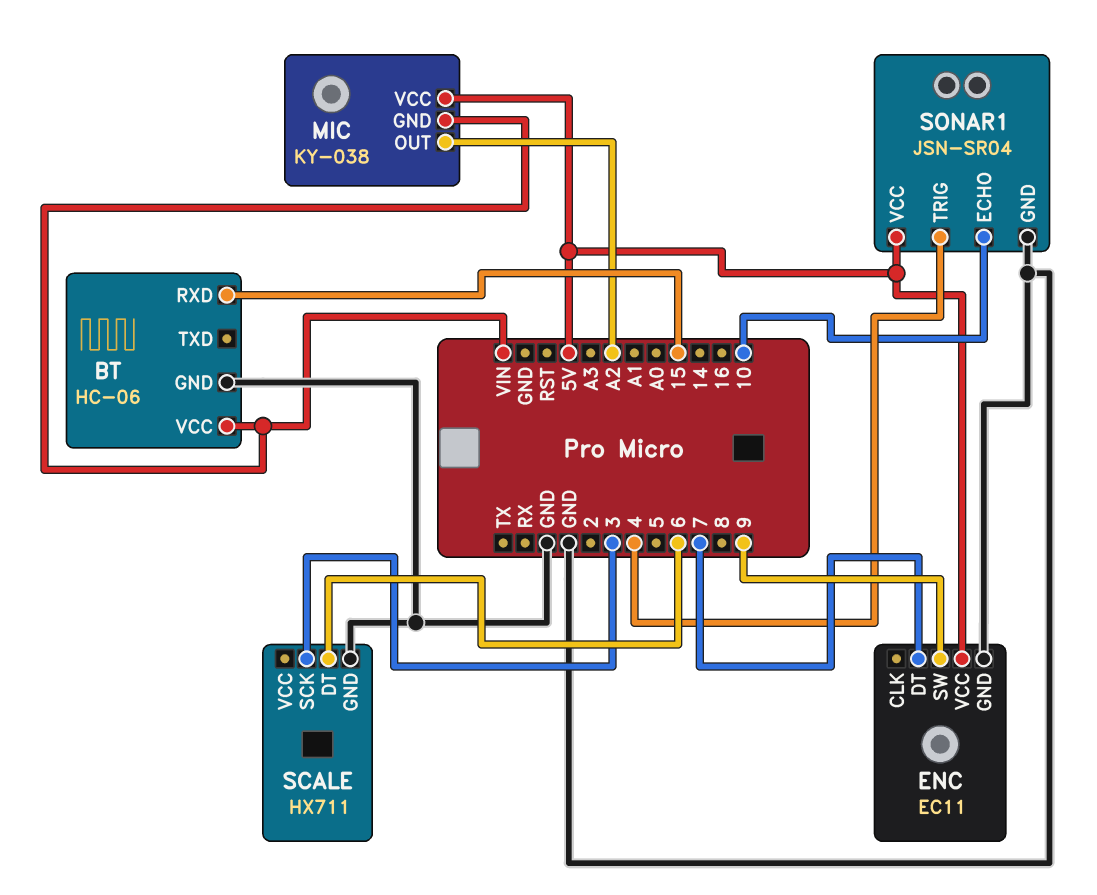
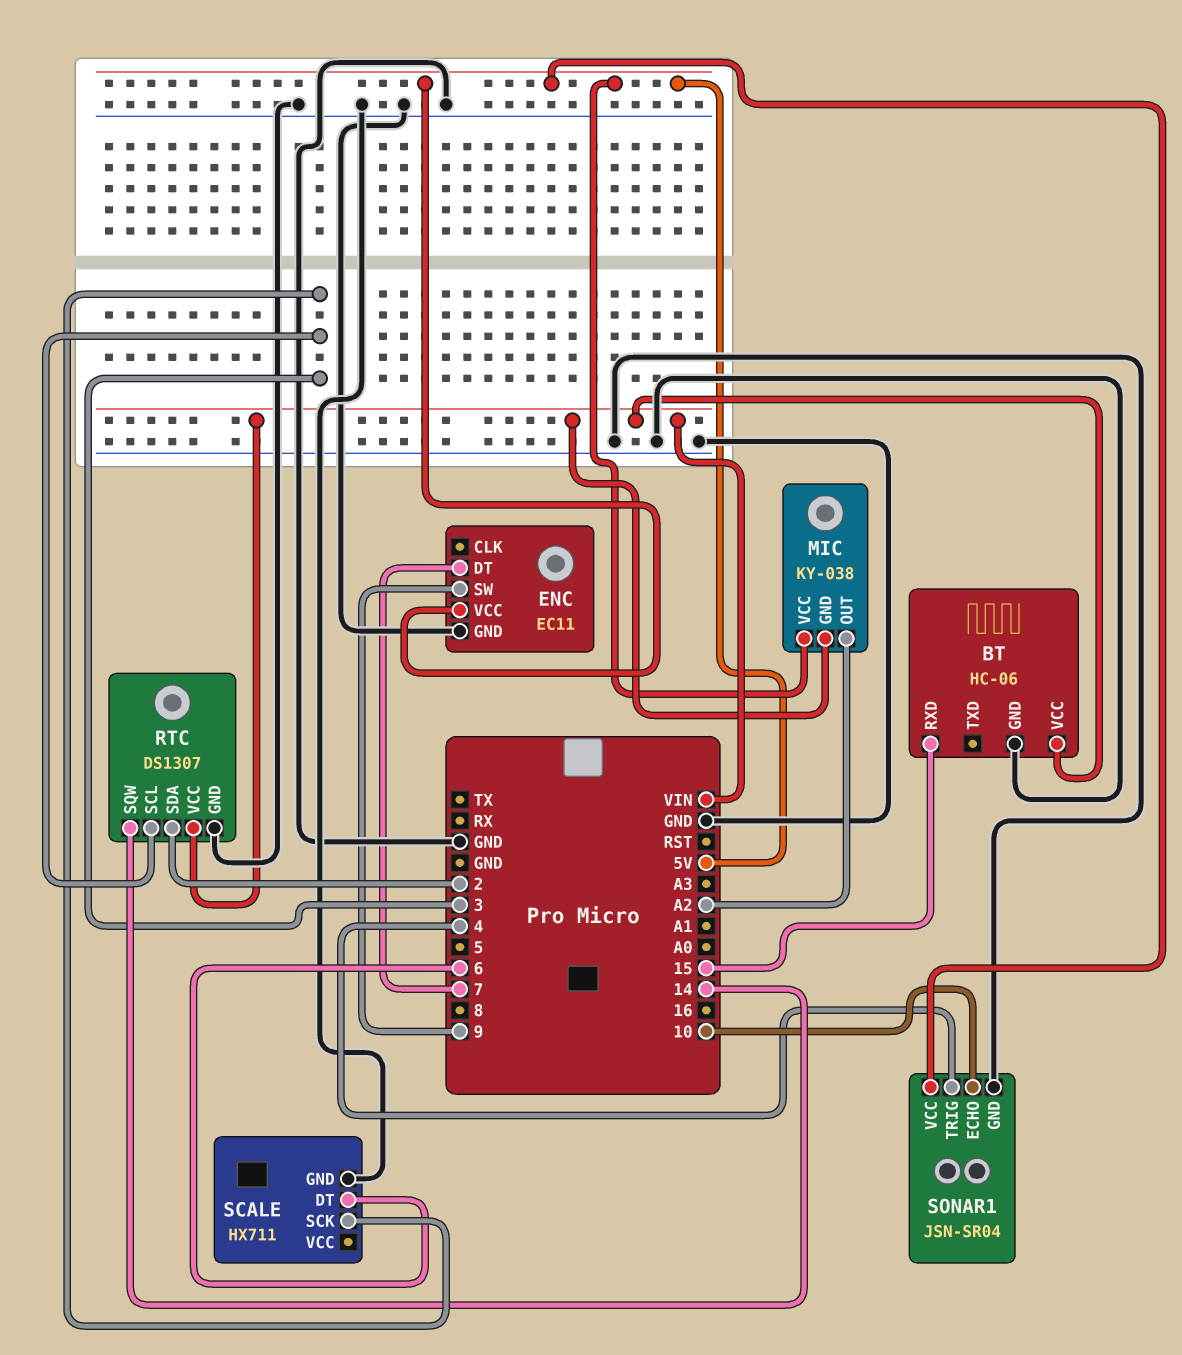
RTC: none -> DS1307
RTC pin GND: none -> GND
RTC pin SCL: none -> 3
RTC pin SDA: none -> 2
RTC pin SQW: none -> 14
RTC pin VCC: none -> VIN

